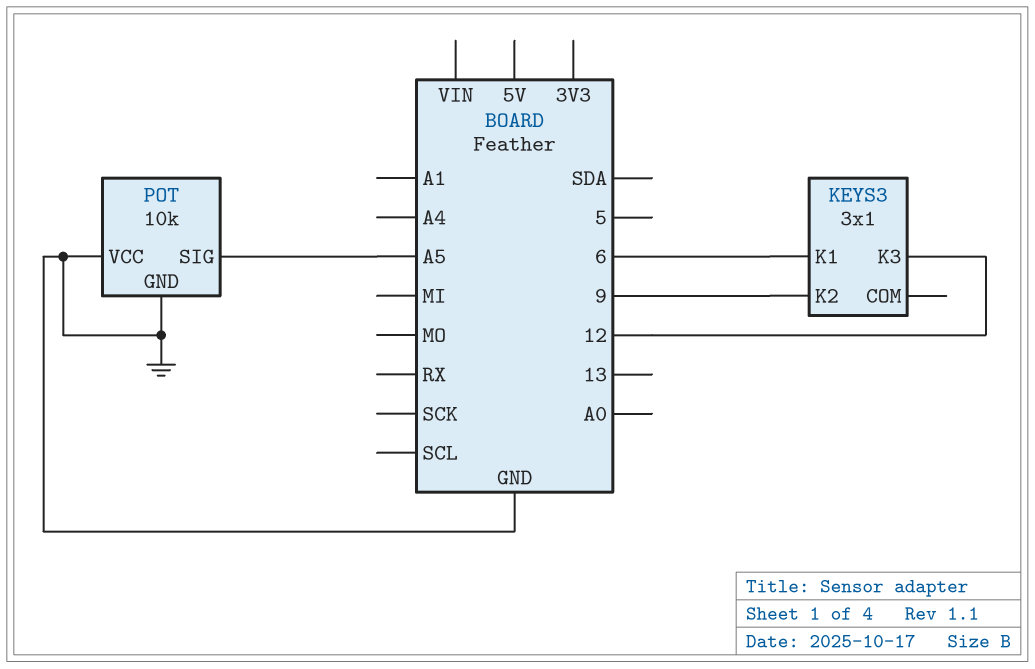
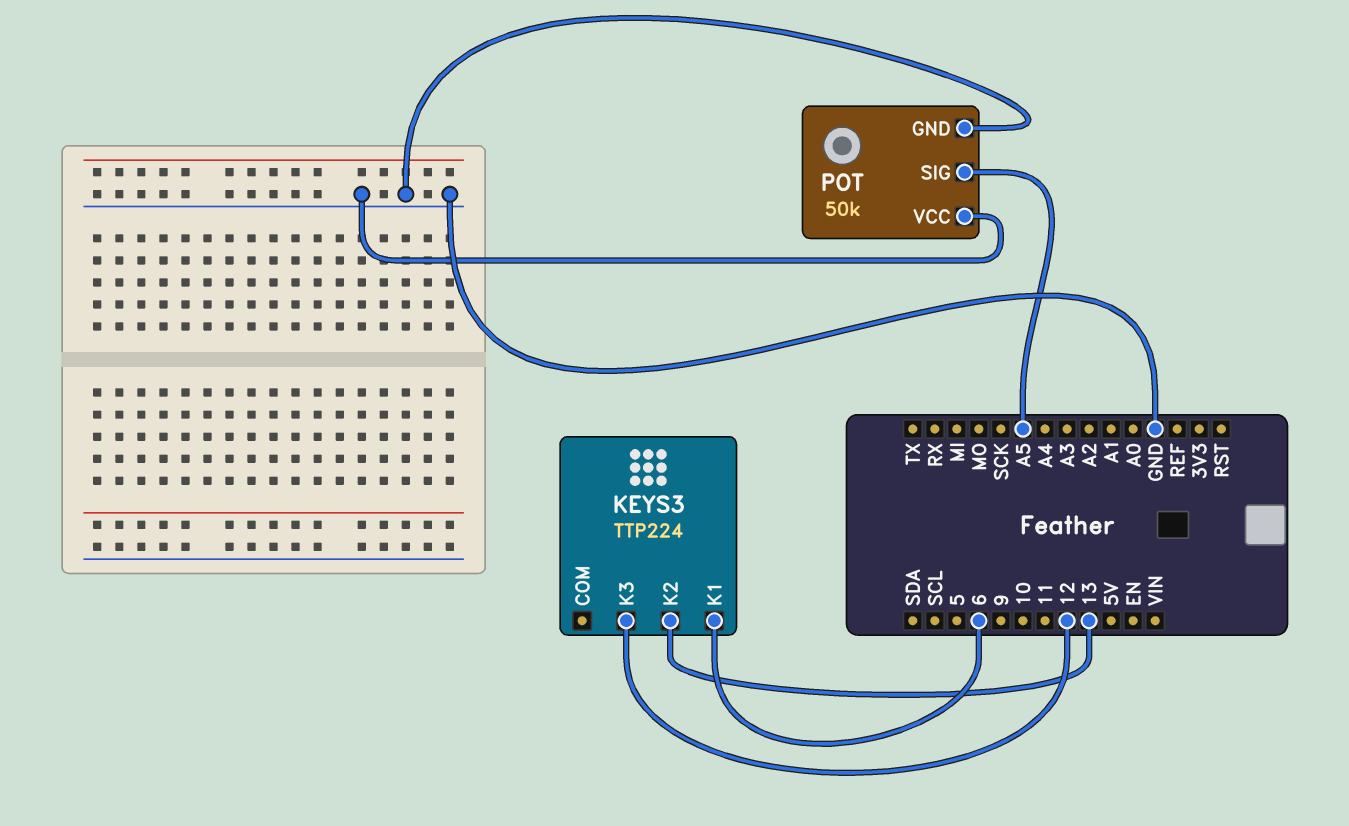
KEYS3: 3x1 -> TTP224
KEYS3 pin K2: 9 -> 13
POT: 10k -> 50k

